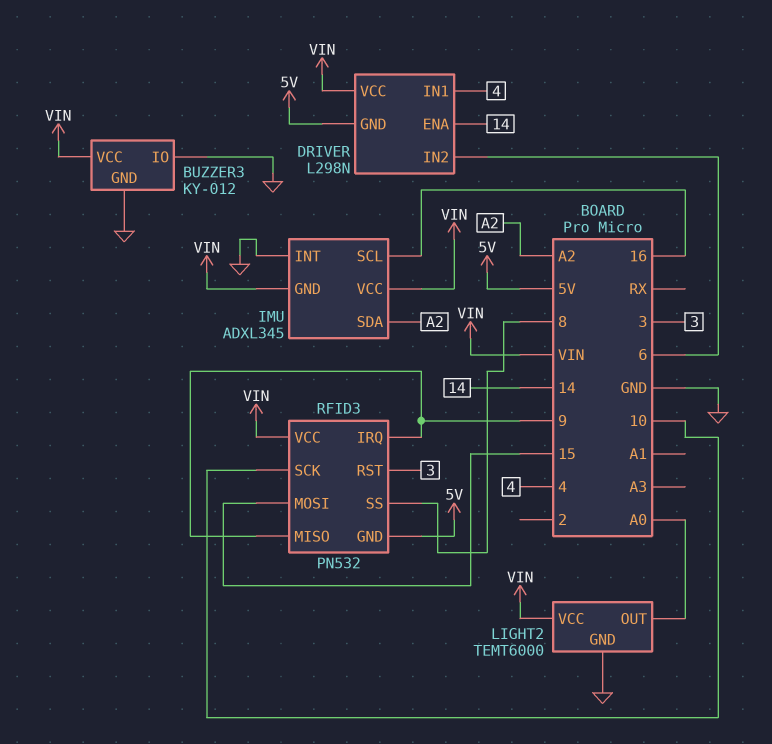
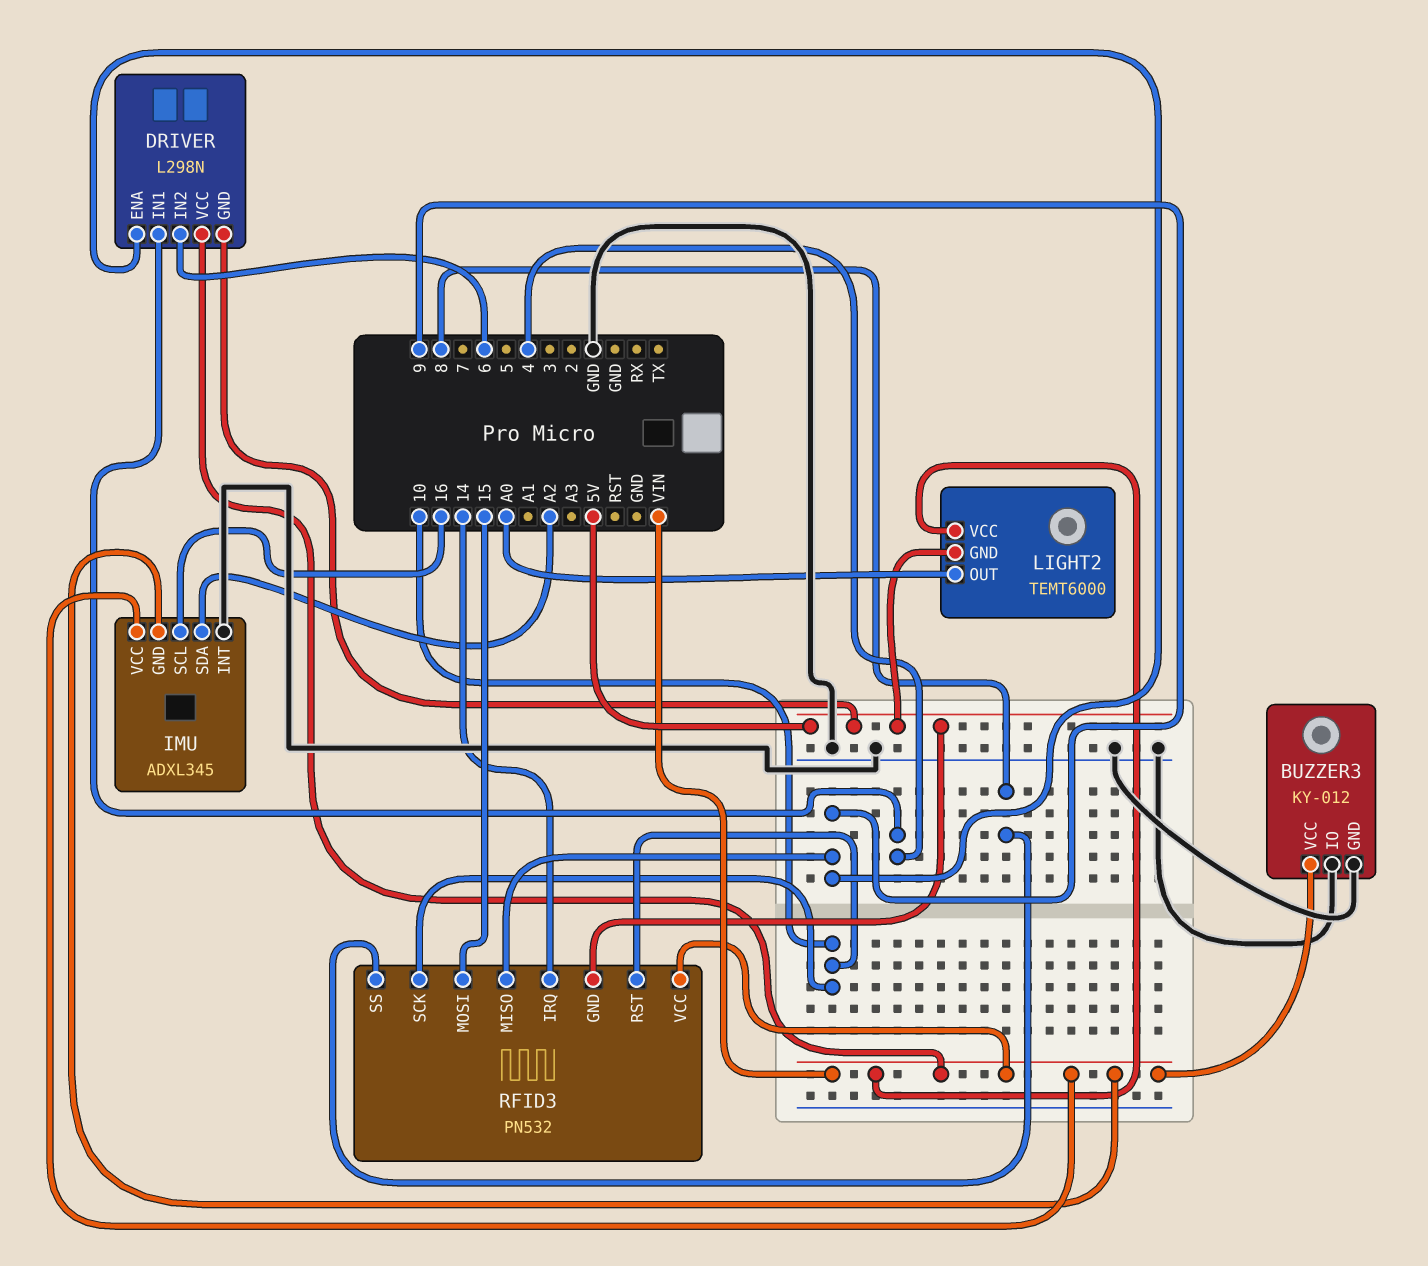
DRIVER pin ENA: 14 -> 9
LIGHT2 pin GND: GND -> 5V
RFID3 pin IRQ: 9 -> 14
RFID3 pin RST: 3 -> 10

